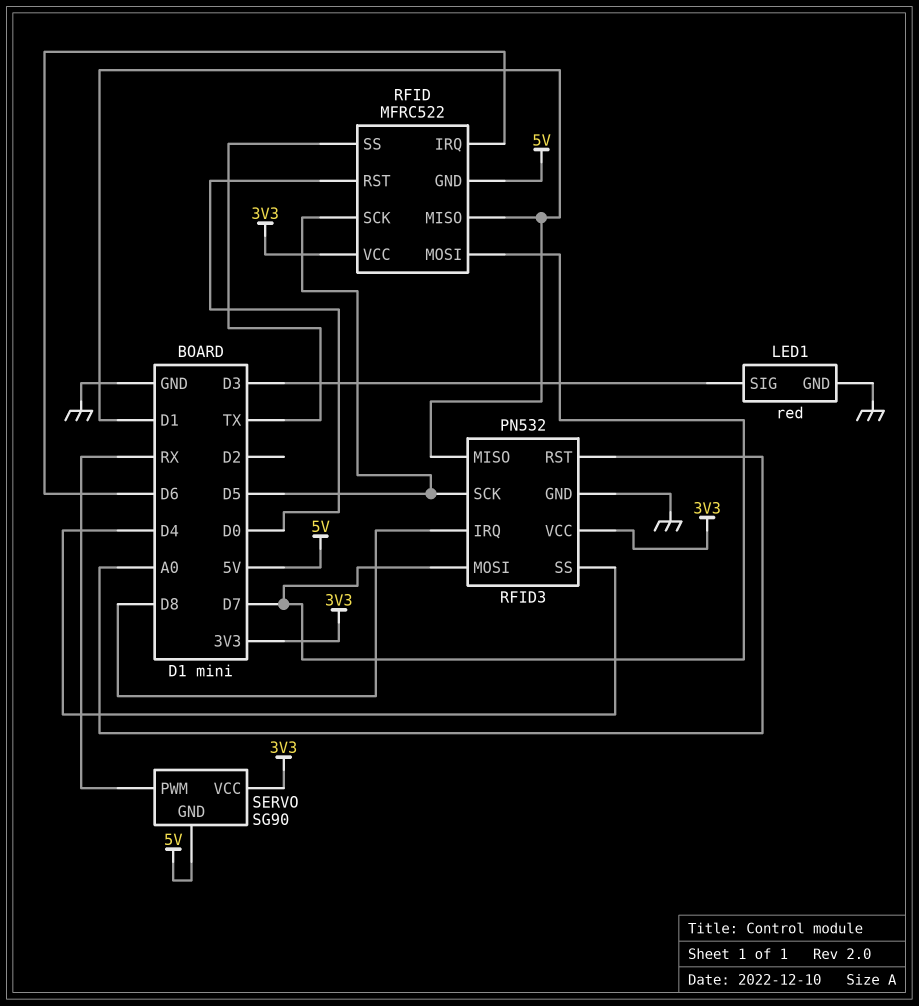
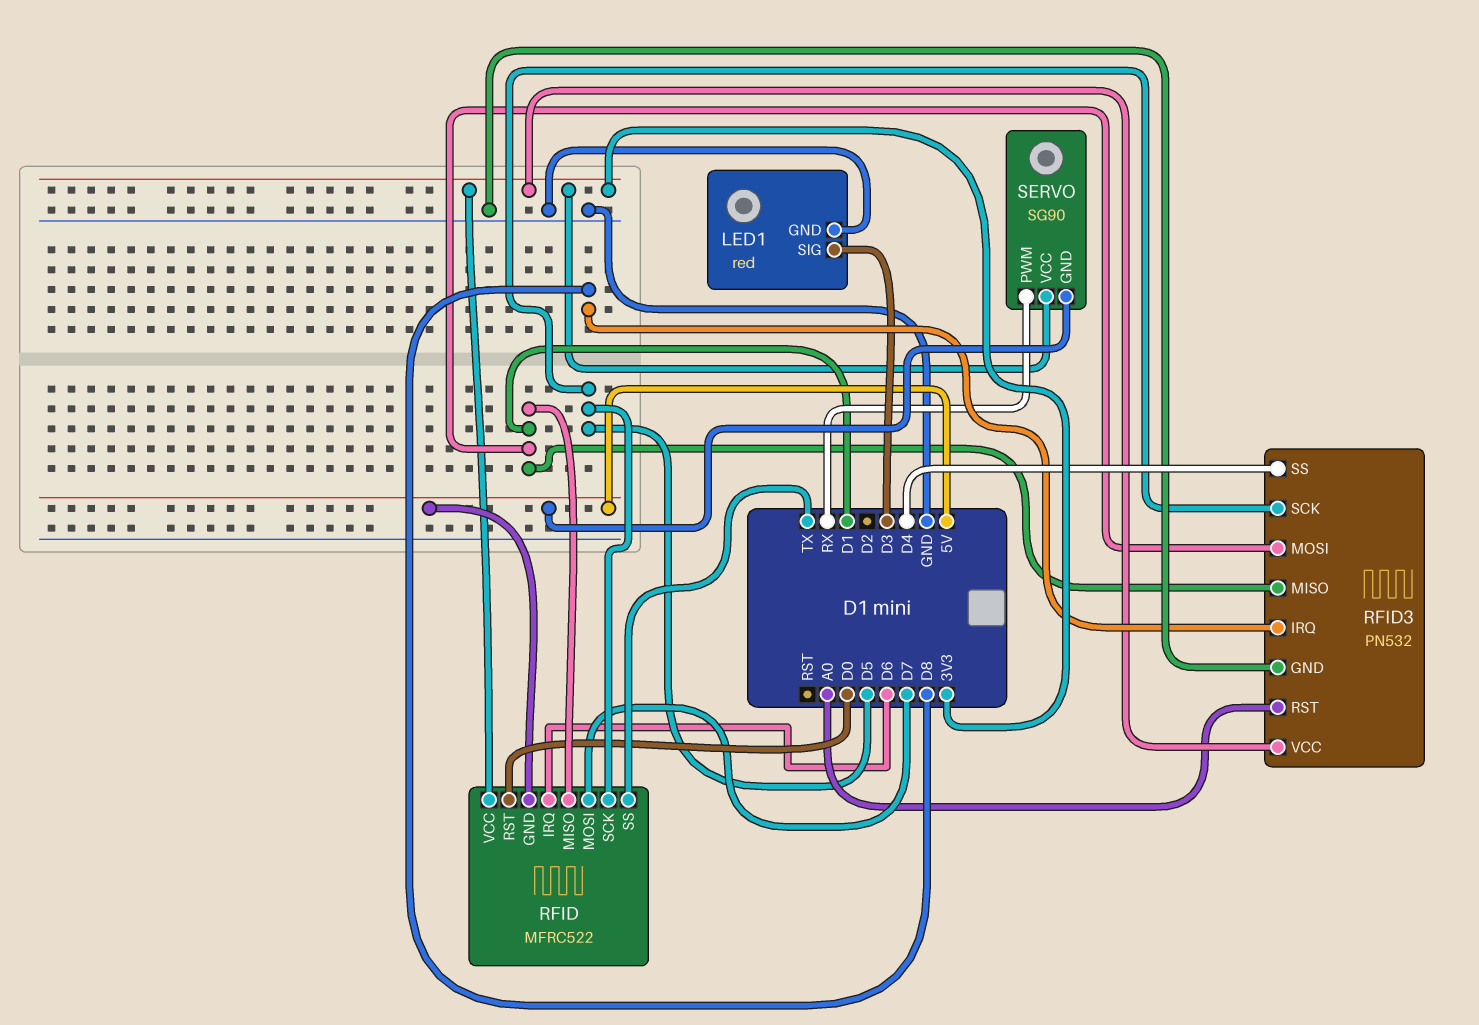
RFID3 pin MOSI: D7 -> D1

